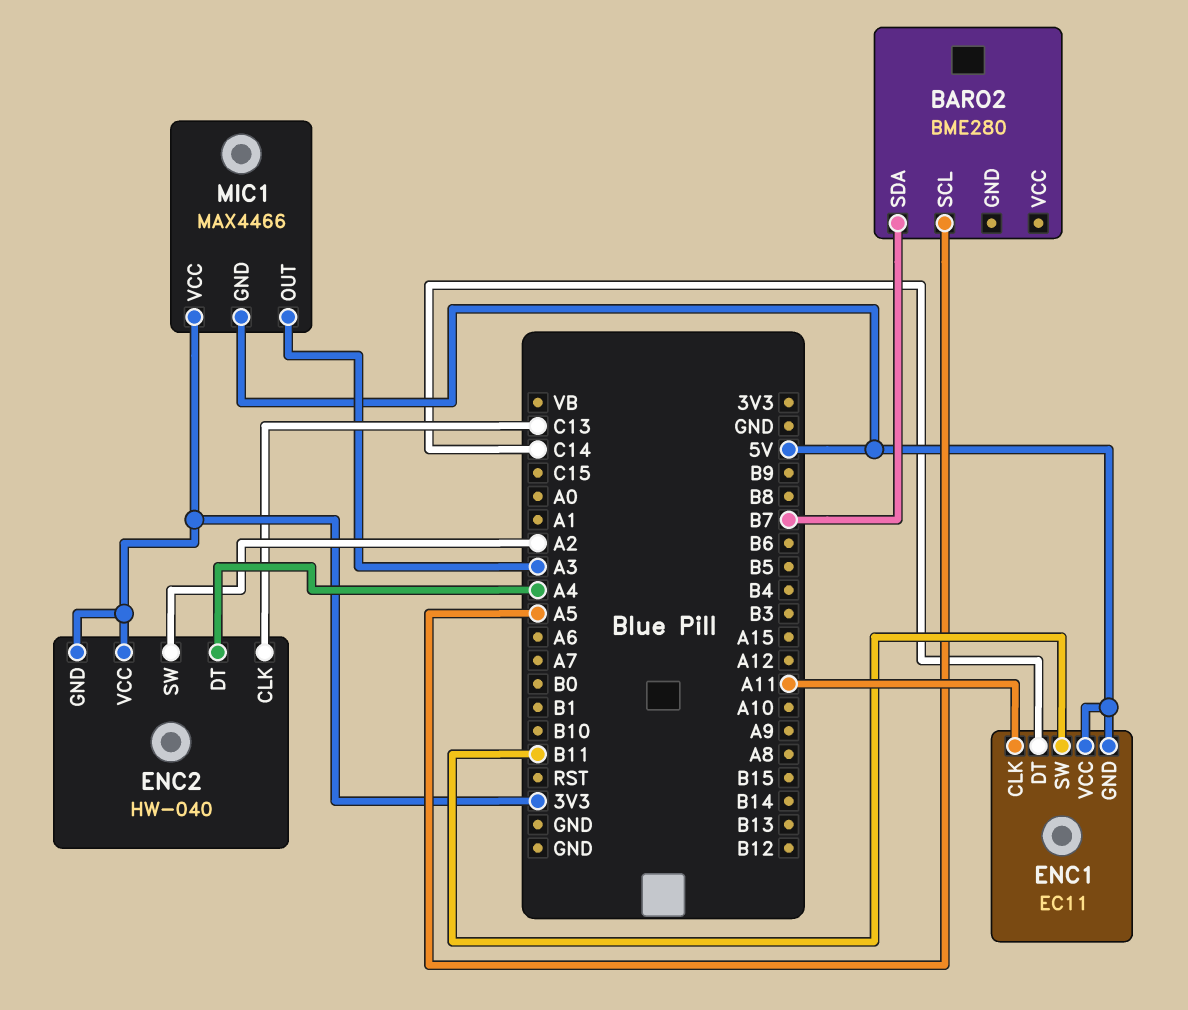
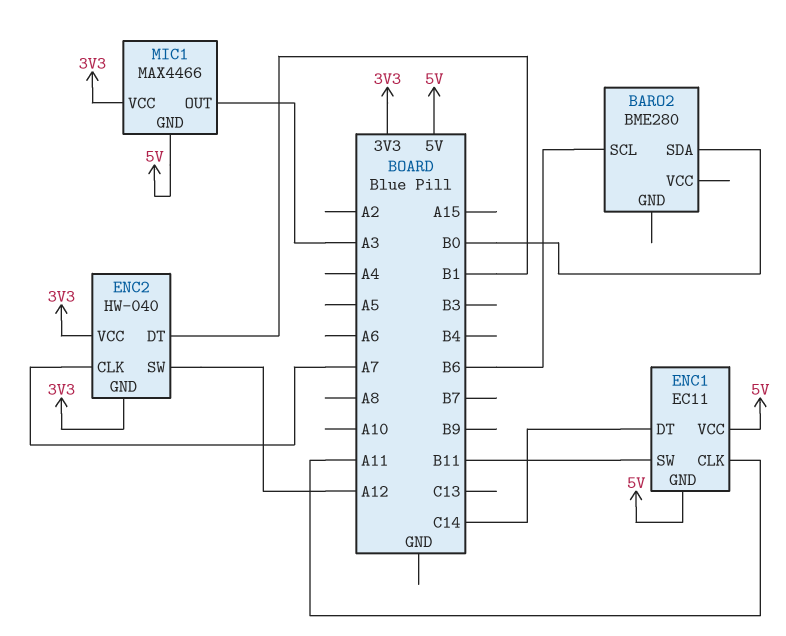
BARO2 pin SCL: A5 -> B6
BARO2 pin SDA: B7 -> B0
ENC2 pin CLK: C13 -> A7
ENC2 pin DT: A4 -> B1
ENC2 pin SW: A2 -> A12

